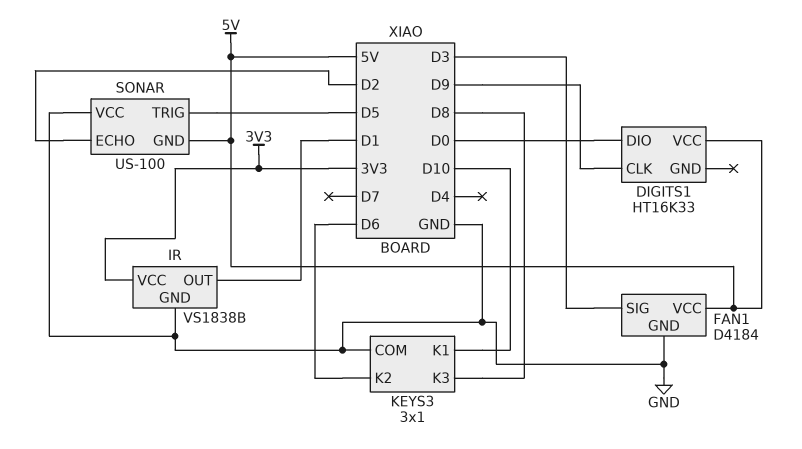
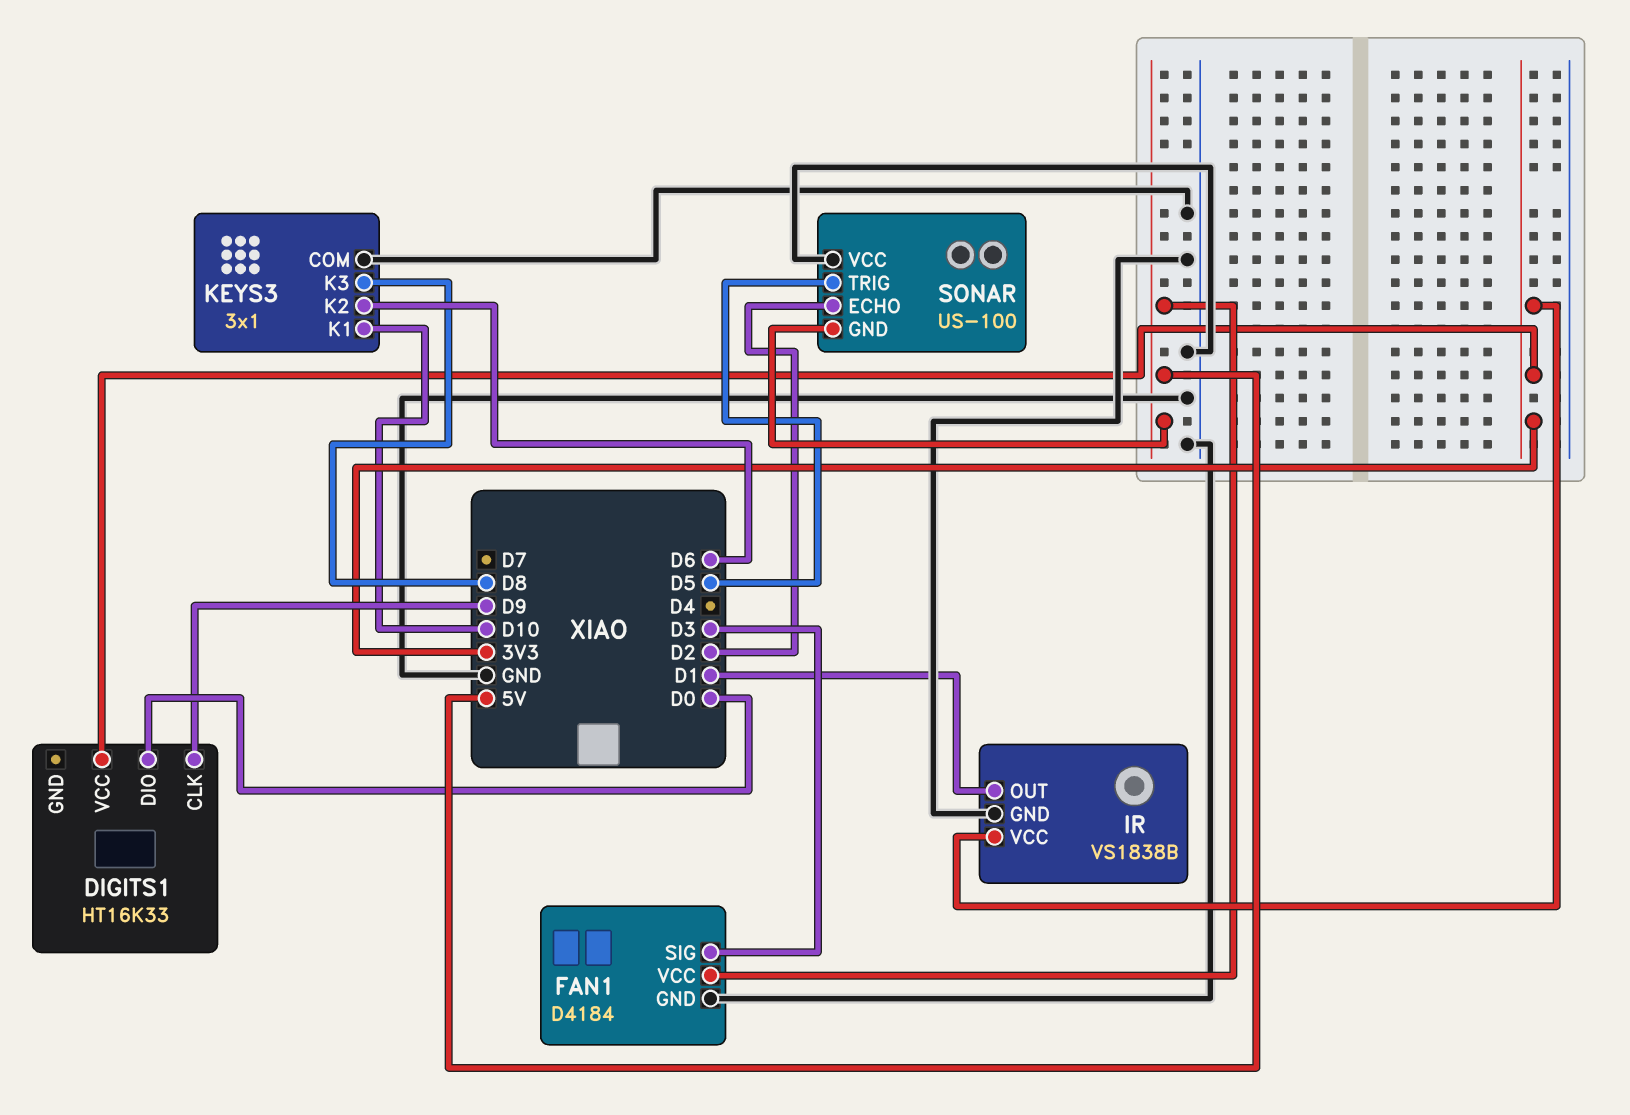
DIGITS1 pin VCC: 5V -> 3V3

